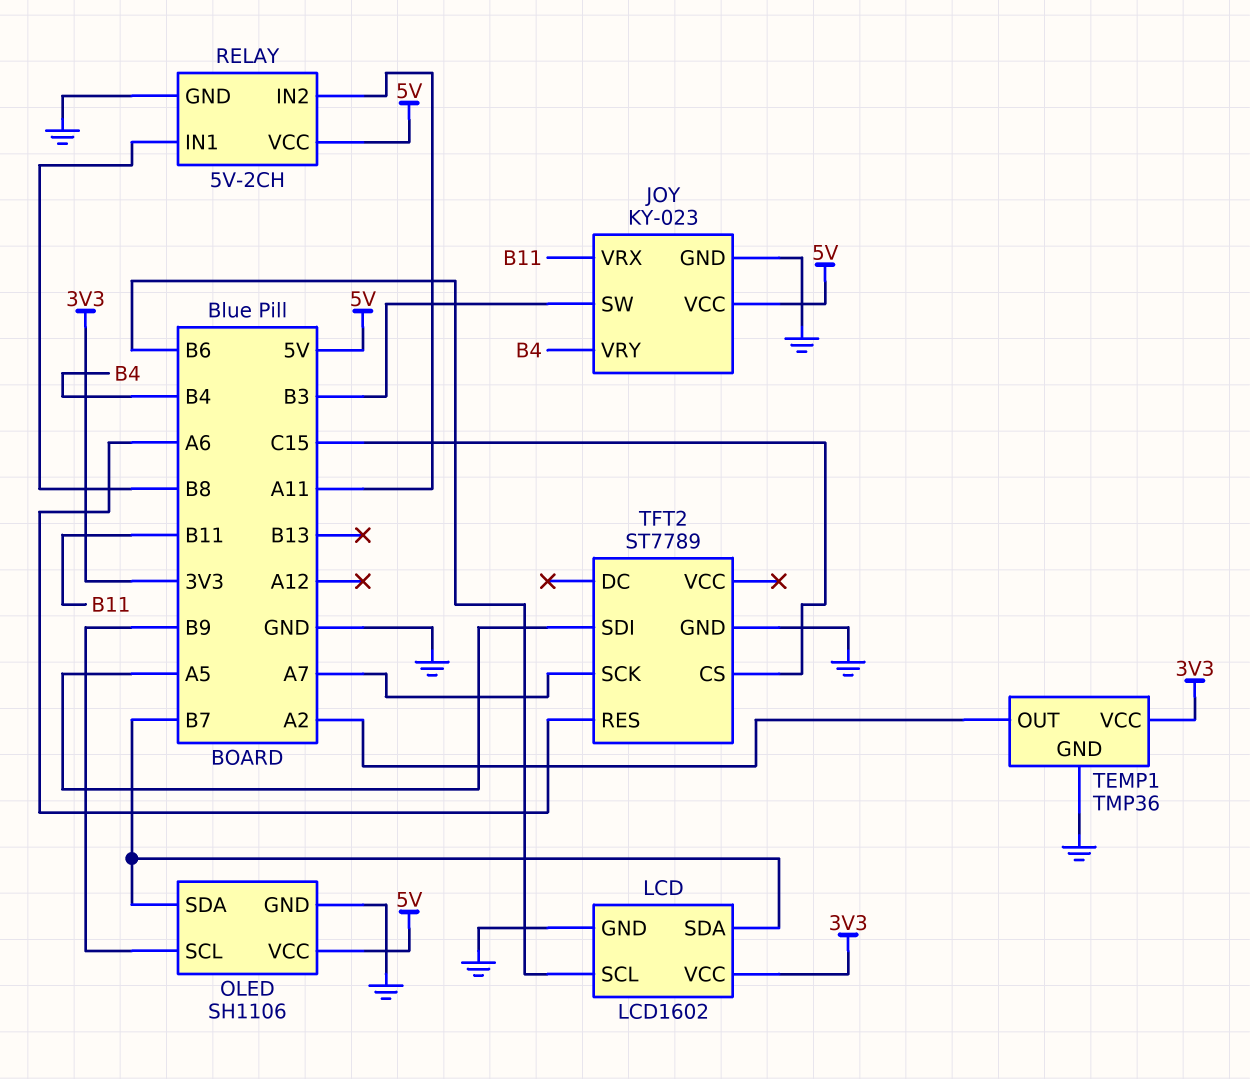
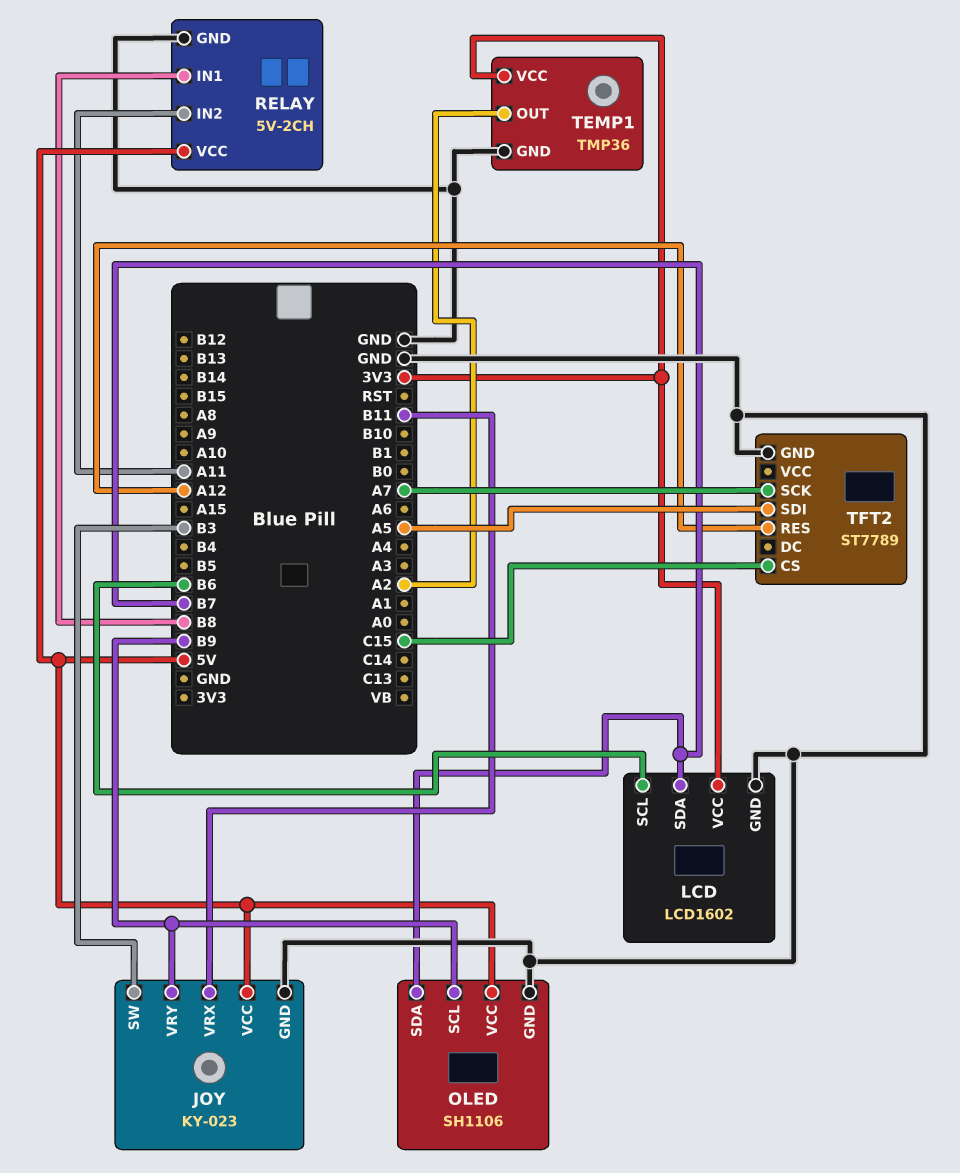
JOY pin VRY: B4 -> B9
TFT2 pin RES: A6 -> A12

